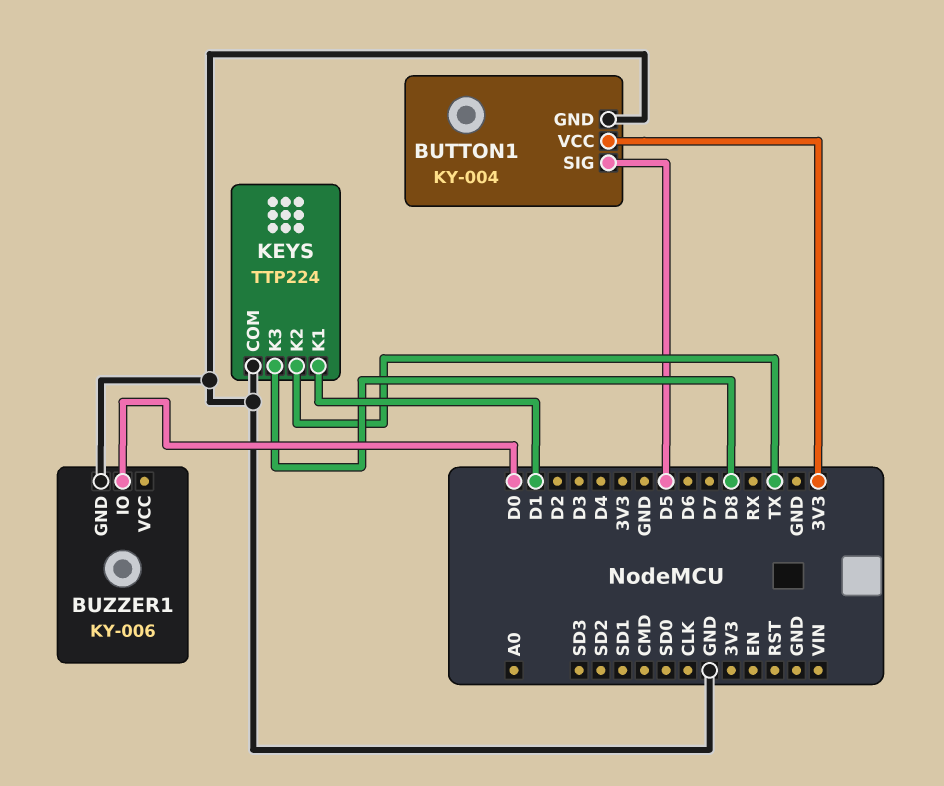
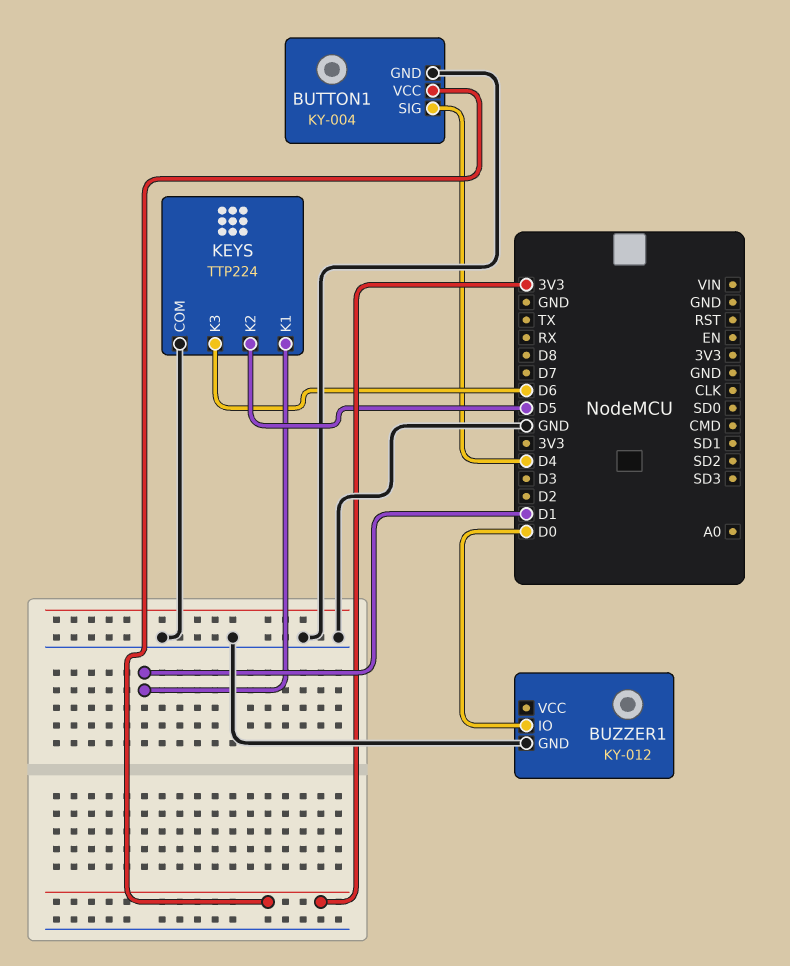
BUTTON1 pin SIG: D5 -> D4
BUZZER1: KY-006 -> KY-012
KEYS pin K2: TX -> D5
KEYS pin K3: D8 -> D6

